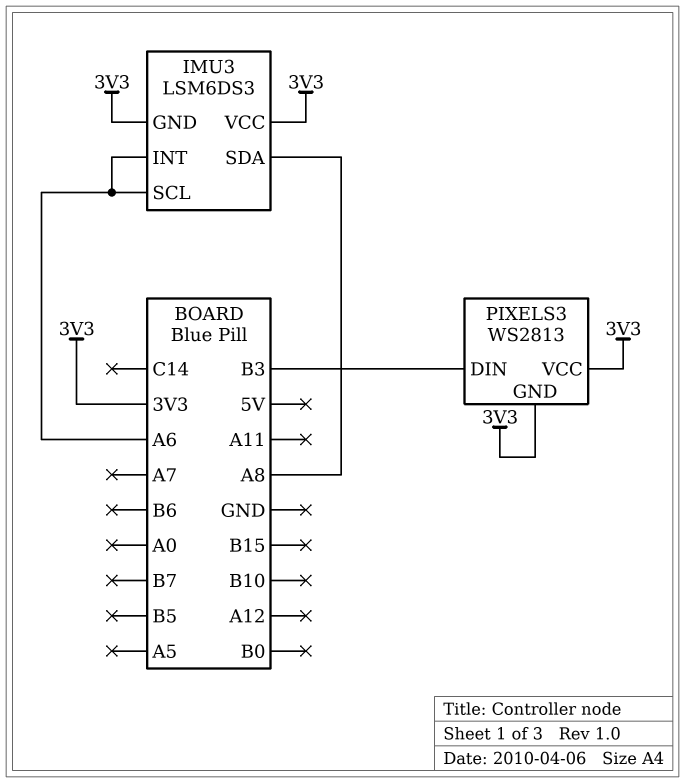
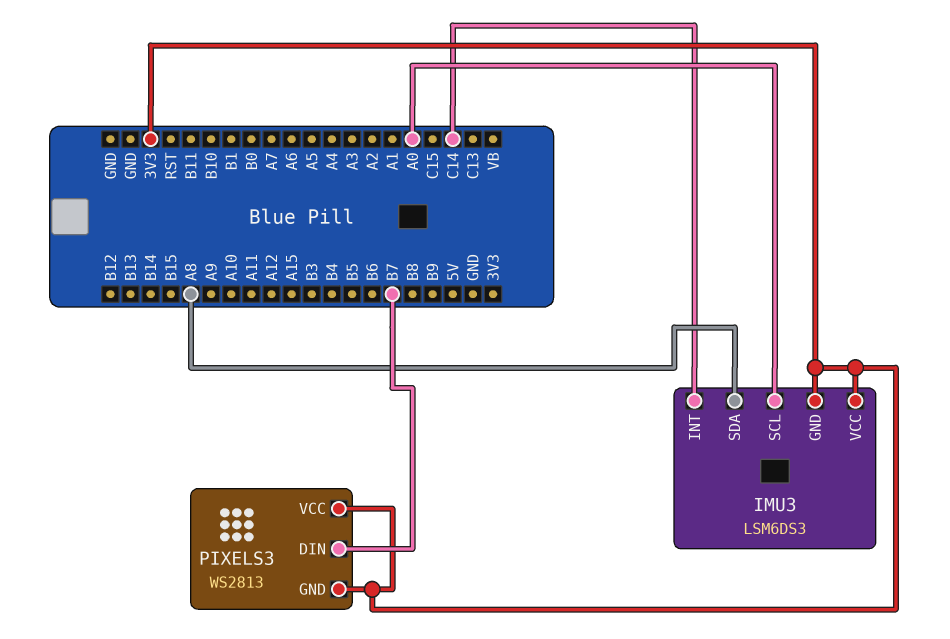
IMU3 pin INT: A6 -> C14
IMU3 pin SCL: A6 -> A0
PIXELS3 pin DIN: B3 -> B7

